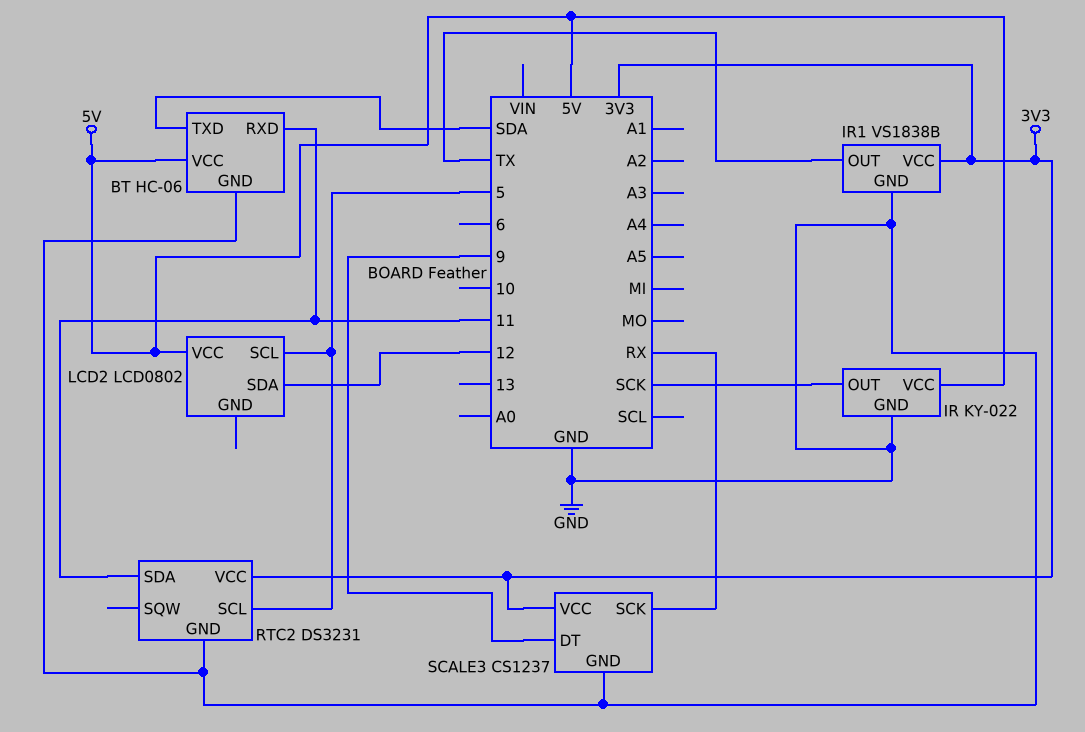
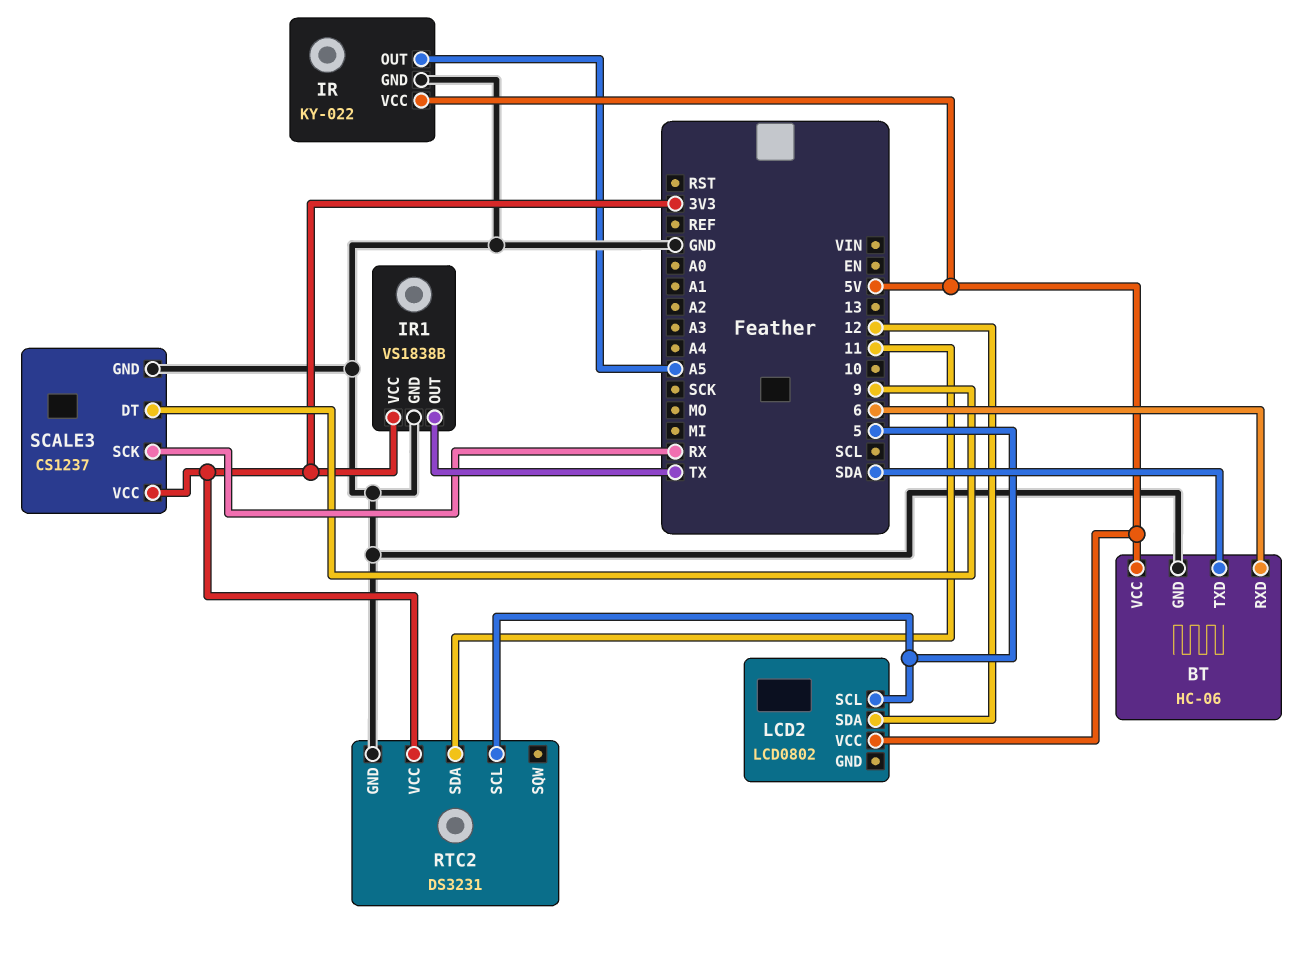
BT pin RXD: 11 -> 6
IR pin OUT: SCK -> A5

